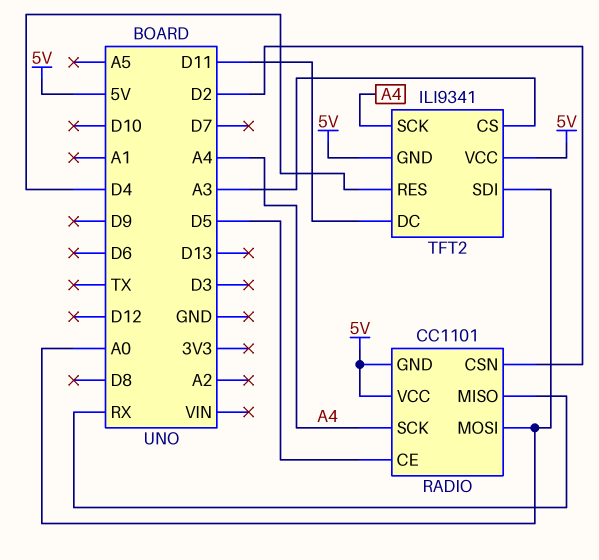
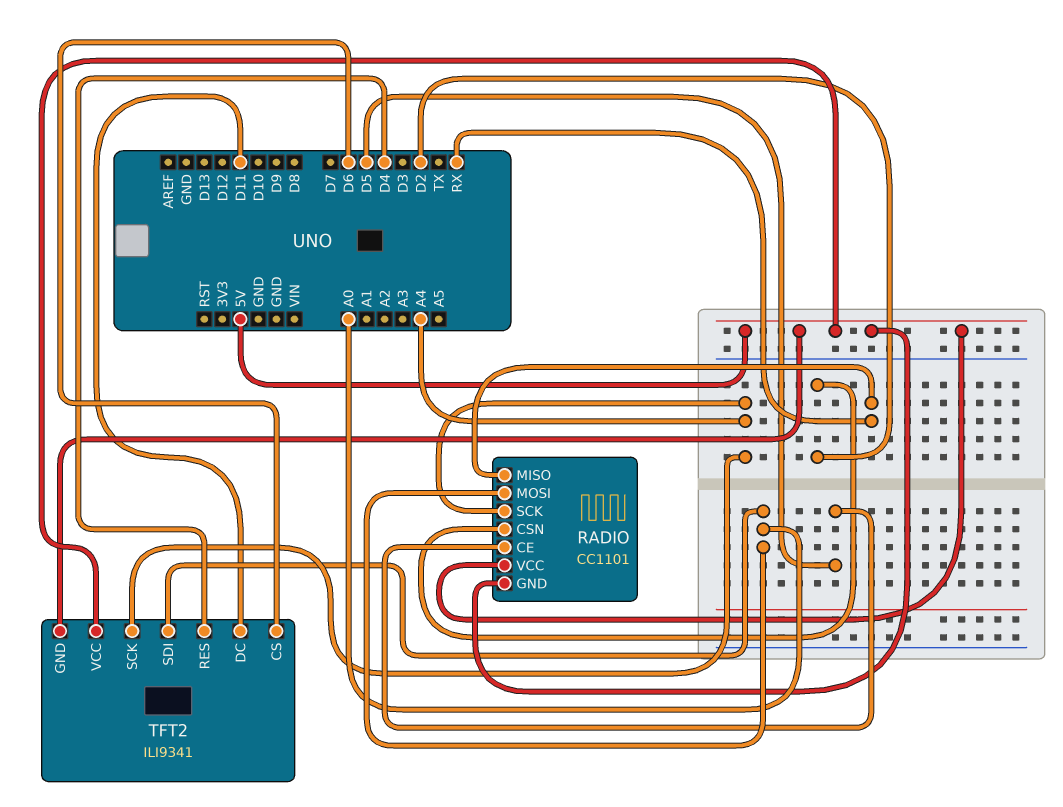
TFT2 pin CS: A3 -> D6

